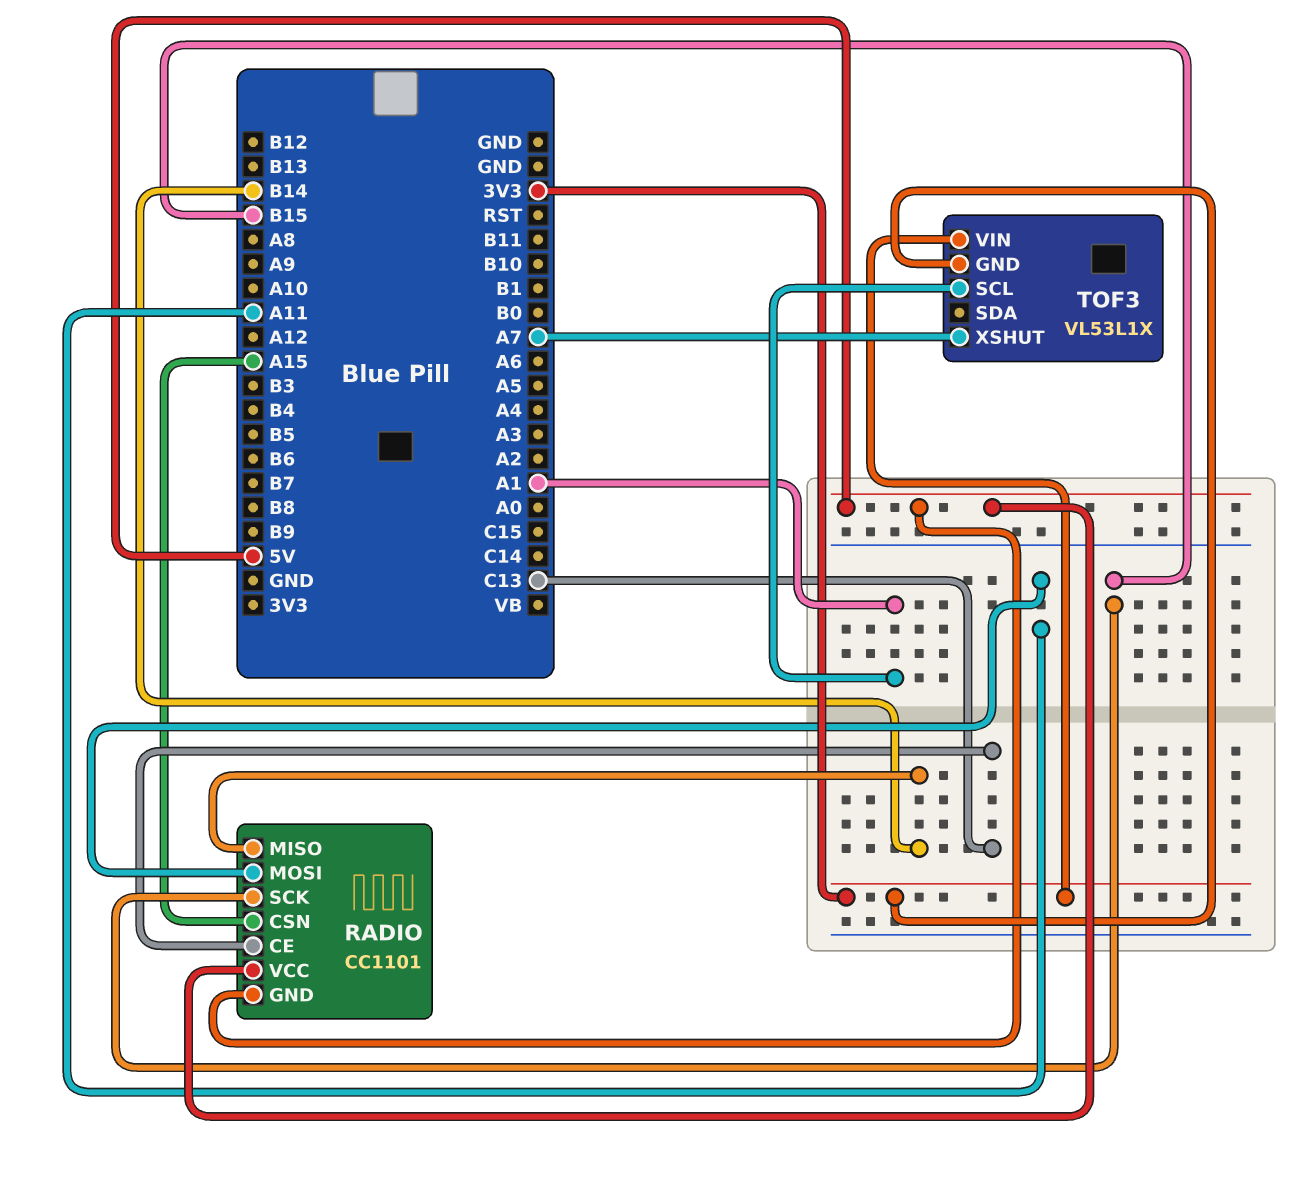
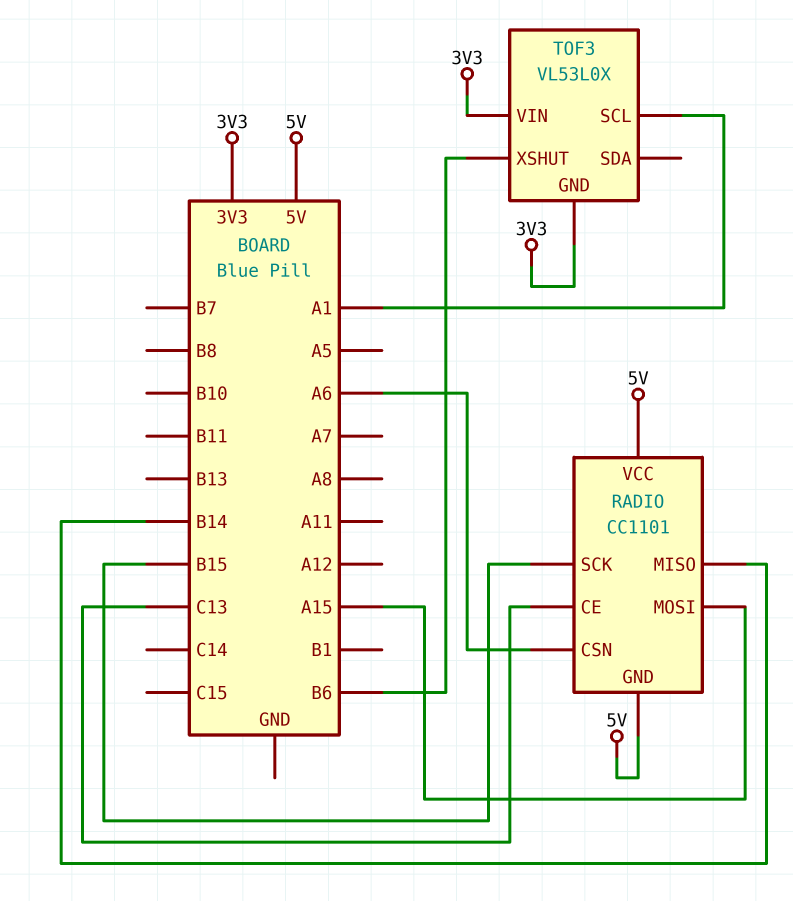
RADIO pin CSN: A15 -> A6
RADIO pin MOSI: A11 -> A15
TOF3: VL53L1X -> VL53L0X
TOF3 pin XSHUT: A7 -> B6

